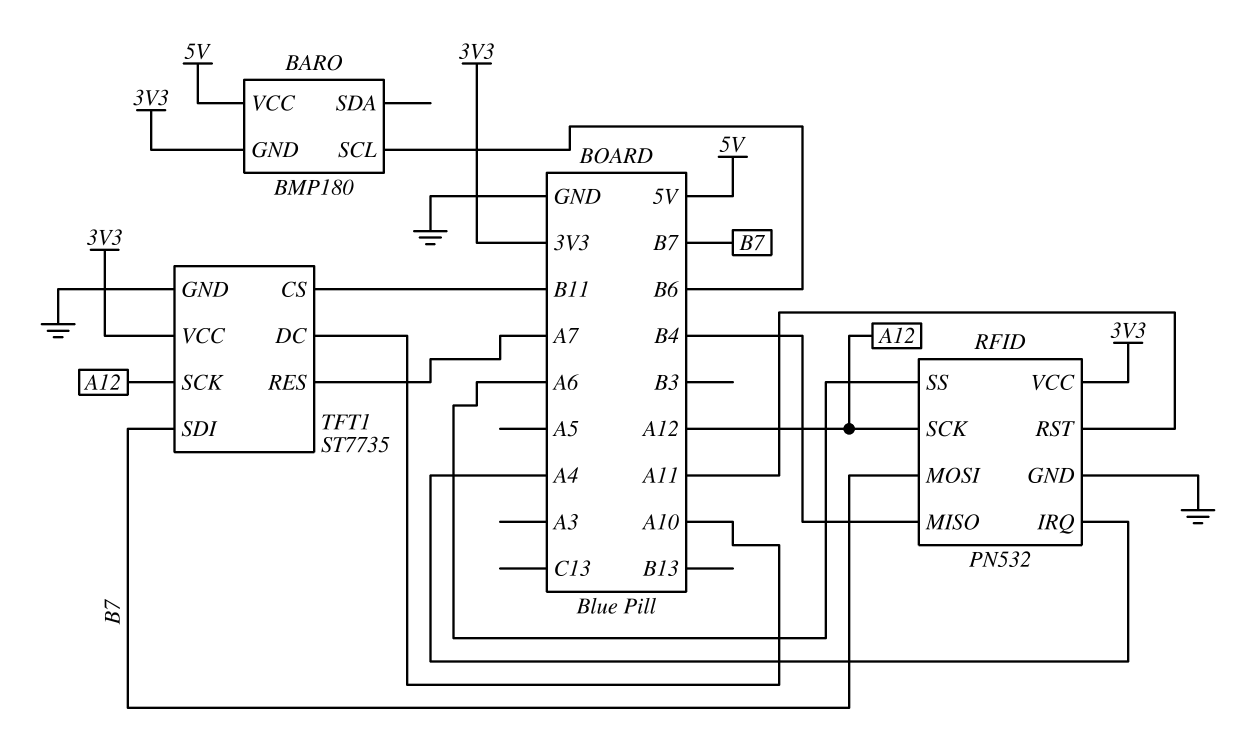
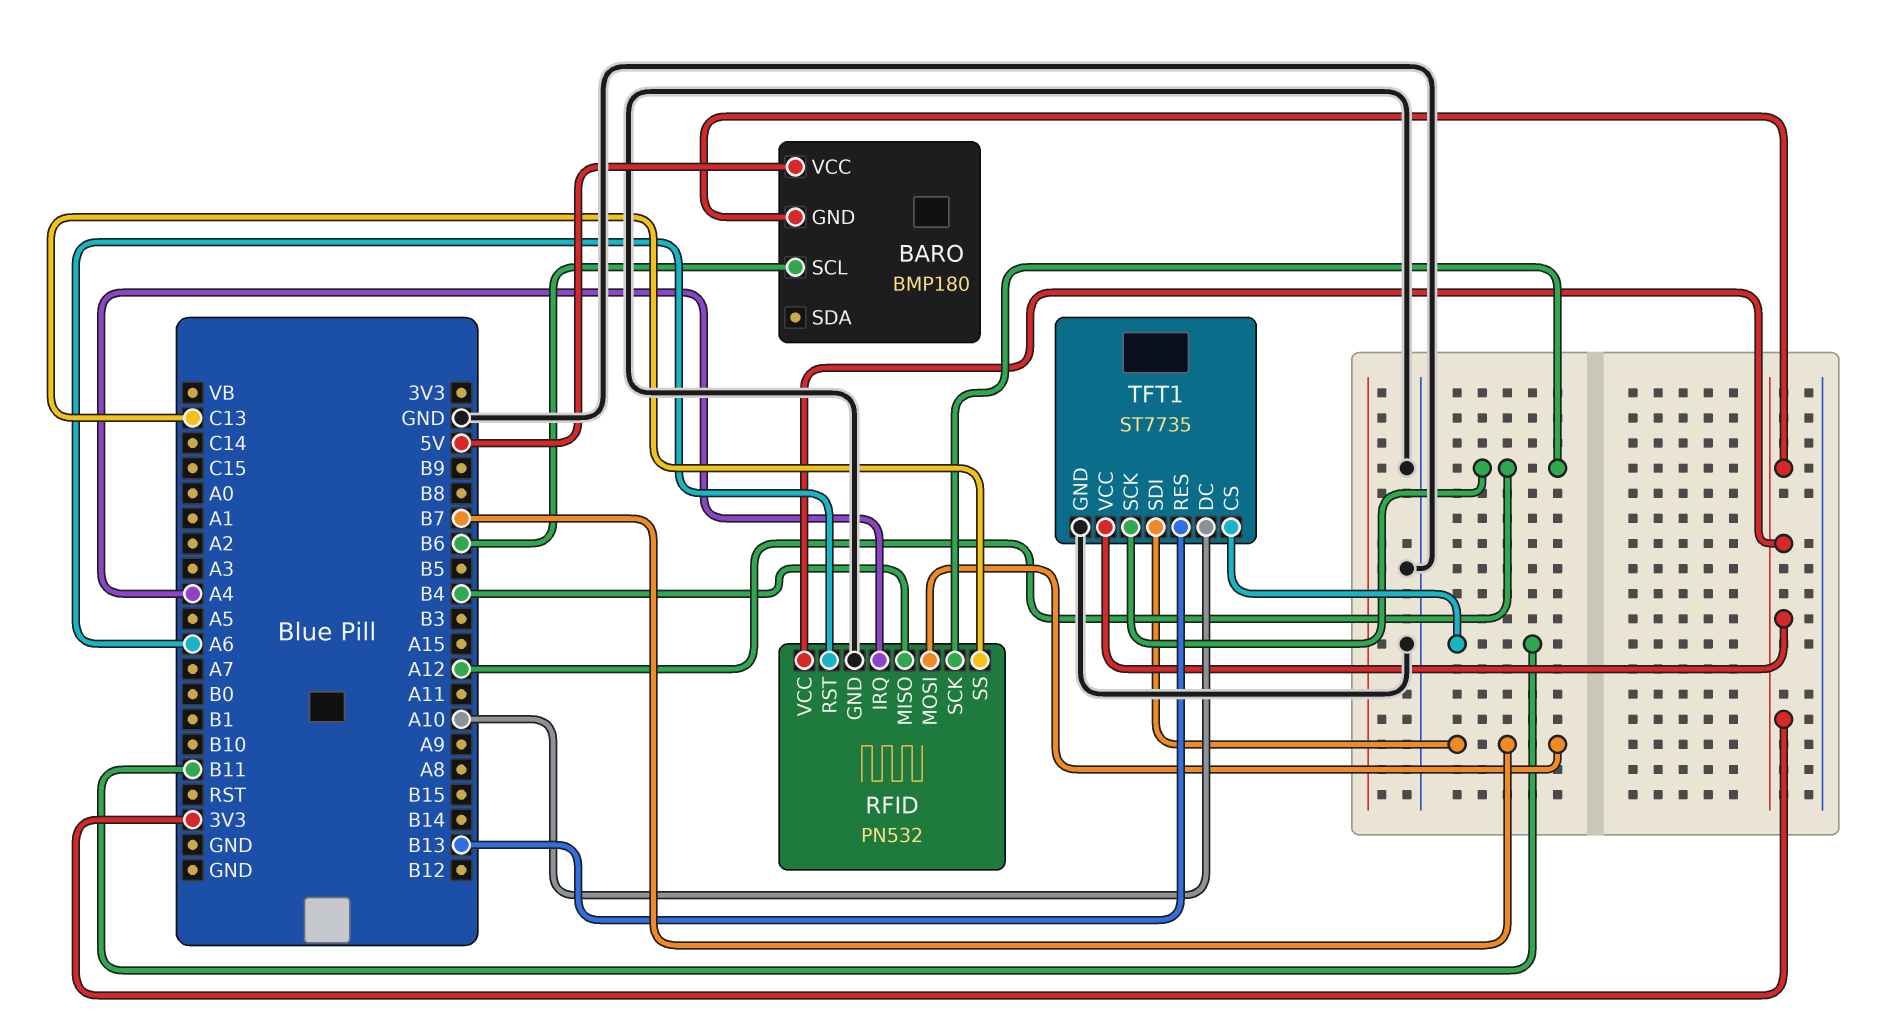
RFID pin RST: A11 -> A6
RFID pin SS: A6 -> C13
TFT1 pin RES: A7 -> B13

